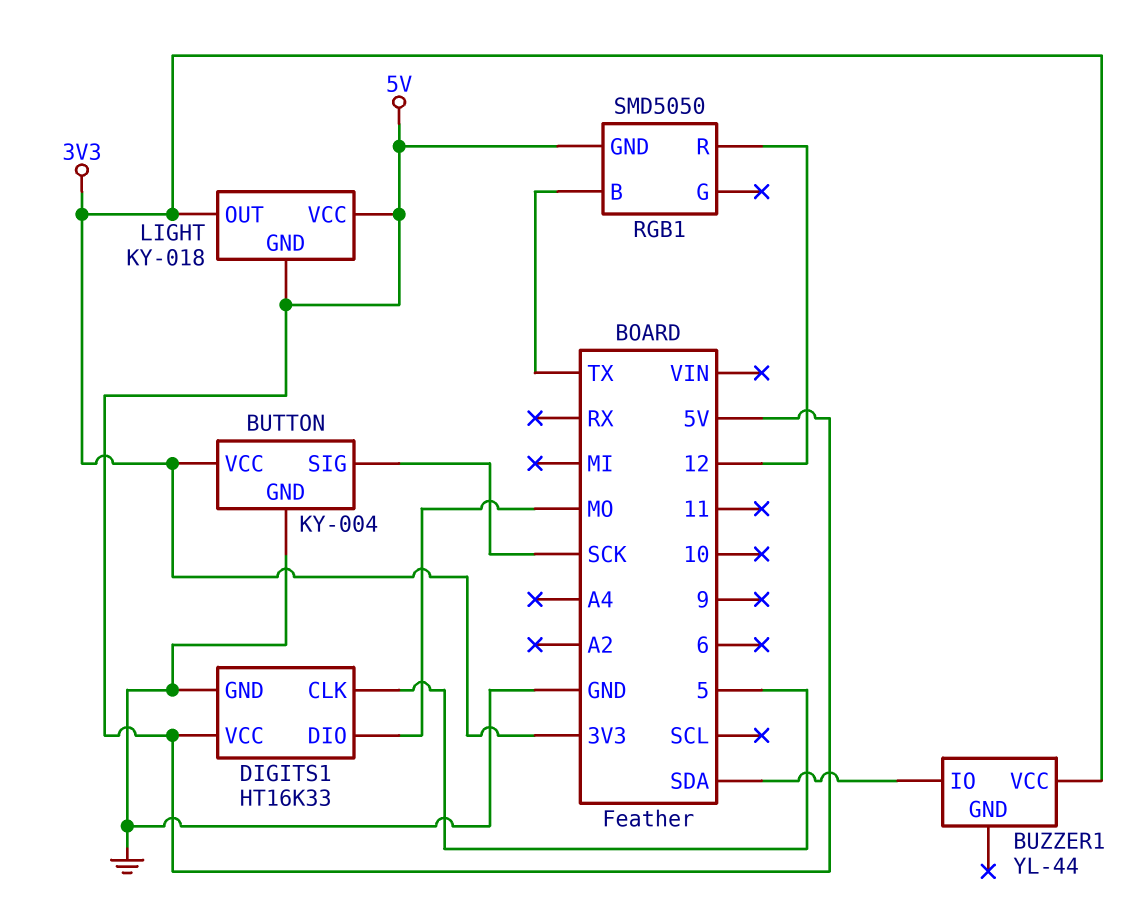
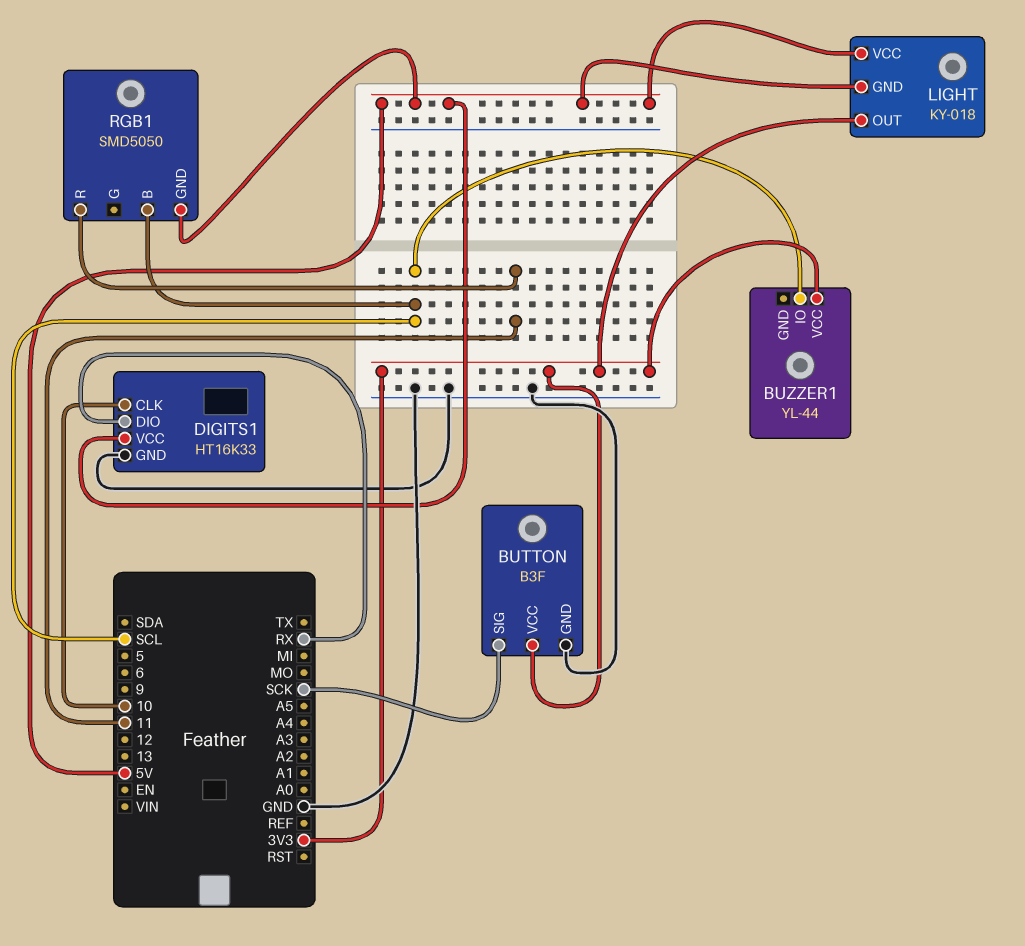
BUTTON: KY-004 -> B3F
BUZZER1 pin IO: SDA -> SCL
DIGITS1 pin CLK: 5 -> 10
DIGITS1 pin DIO: MO -> RX
RGB1 pin B: TX -> SCL
RGB1 pin R: 12 -> 11

